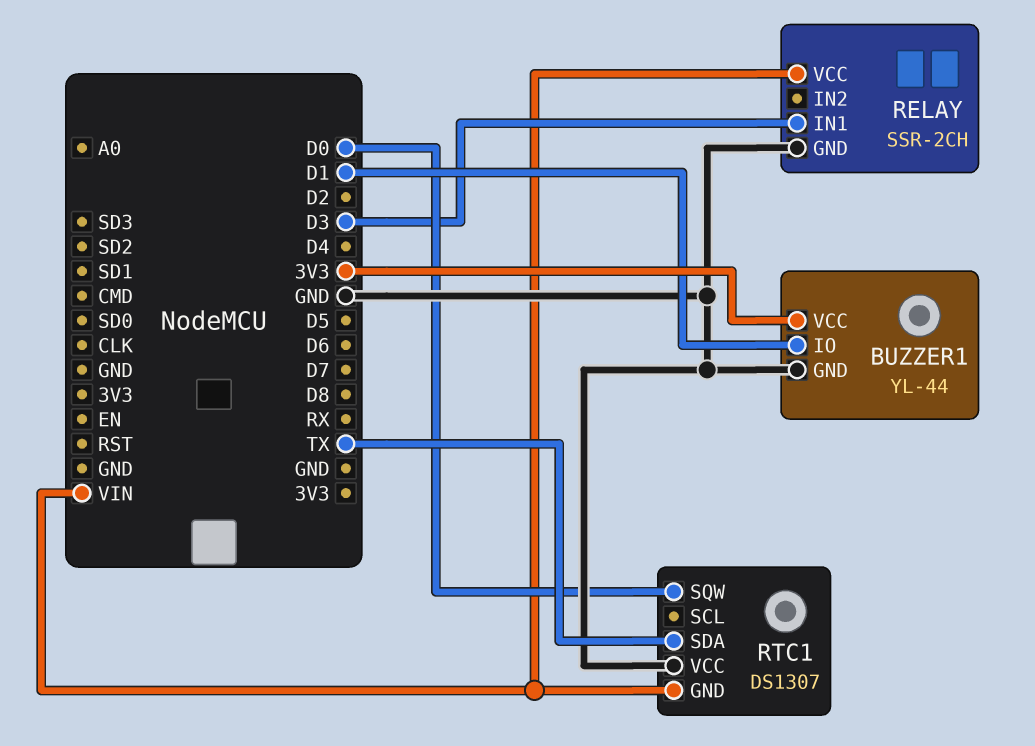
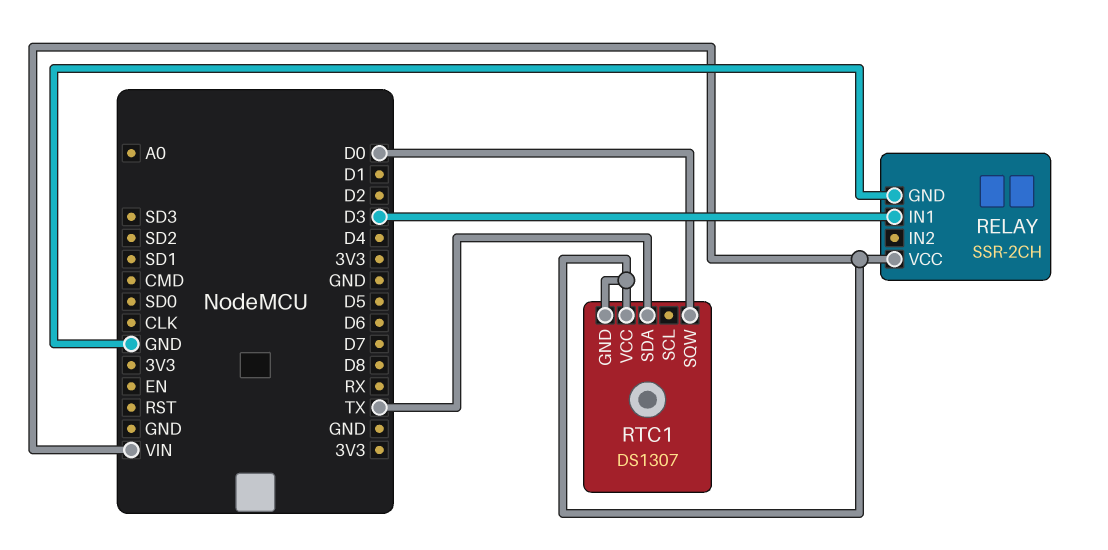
BUZZER1: YL-44 -> none
BUZZER1 pin GND: GND -> none
BUZZER1 pin IO: D1 -> none
BUZZER1 pin VCC: 3V3 -> none
RTC1 pin VCC: GND -> VIN

